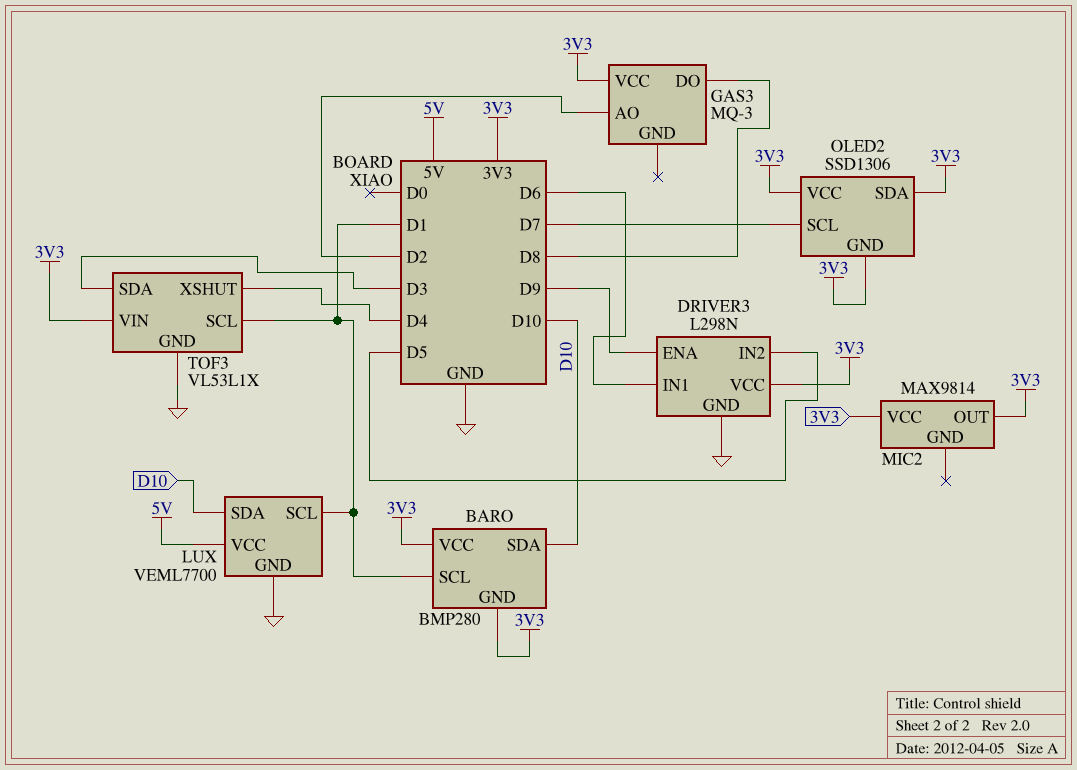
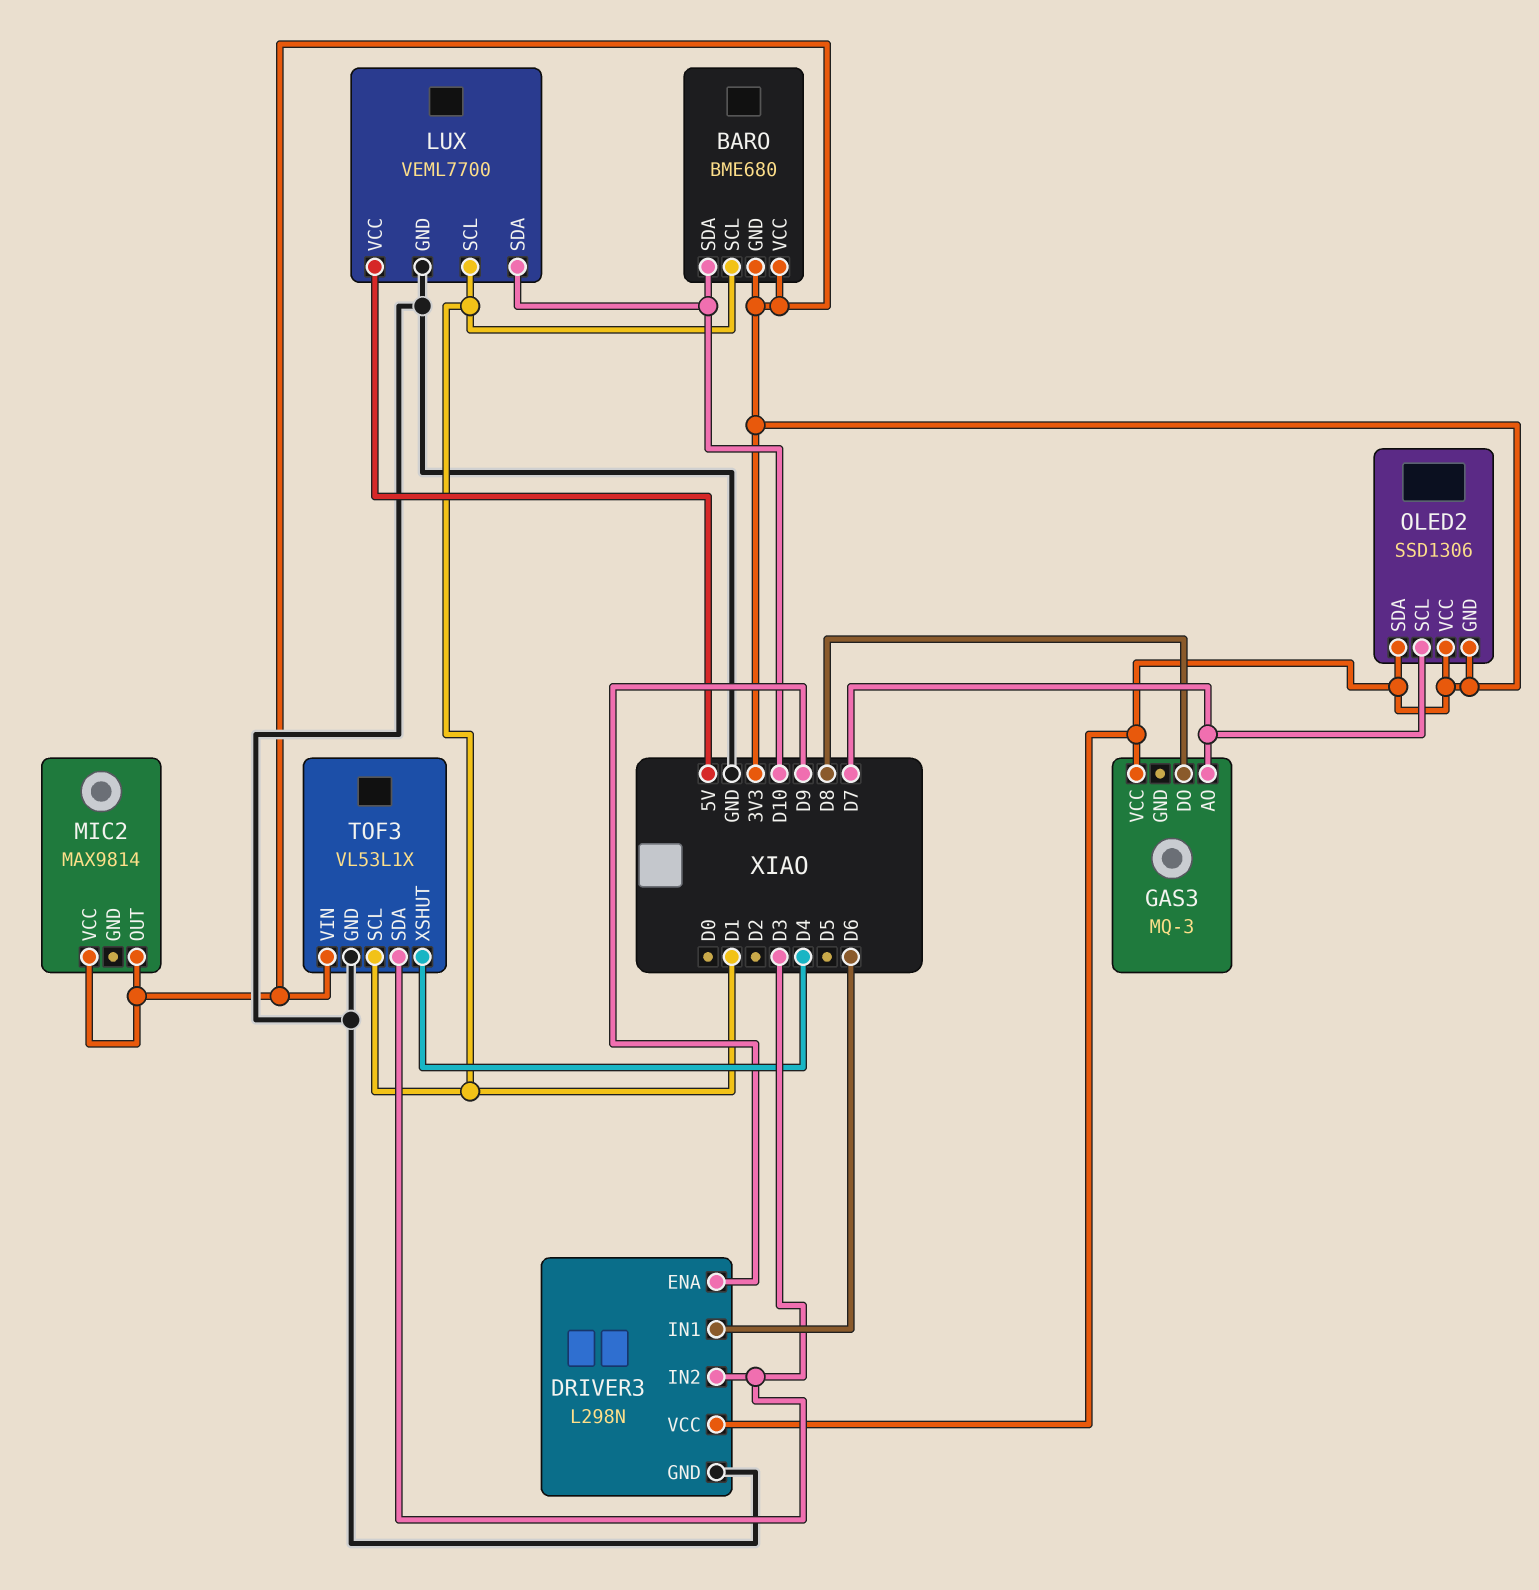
BARO: BMP280 -> BME680
DRIVER3 pin IN2: D5 -> D3
GAS3 pin AO: D2 -> D7

